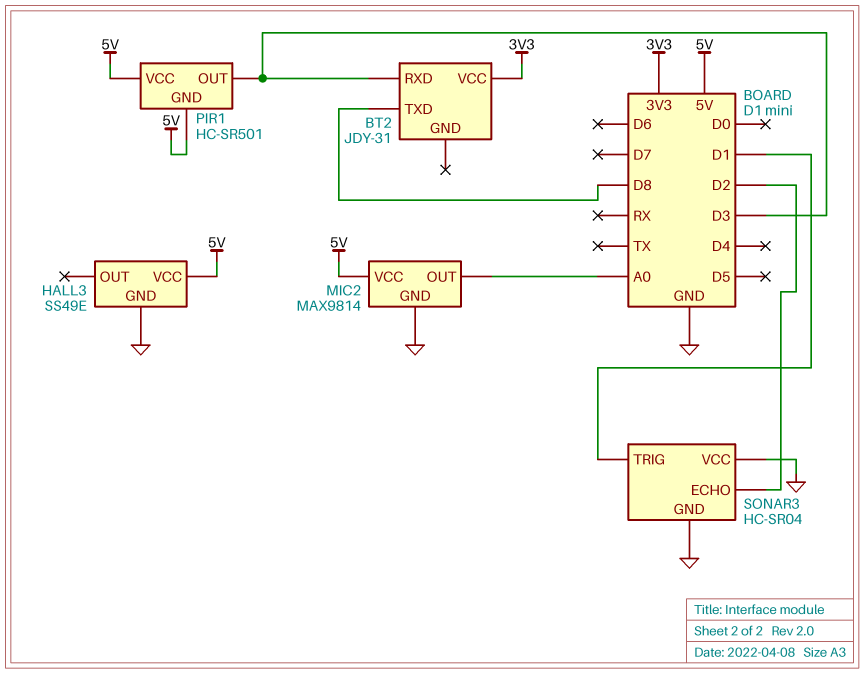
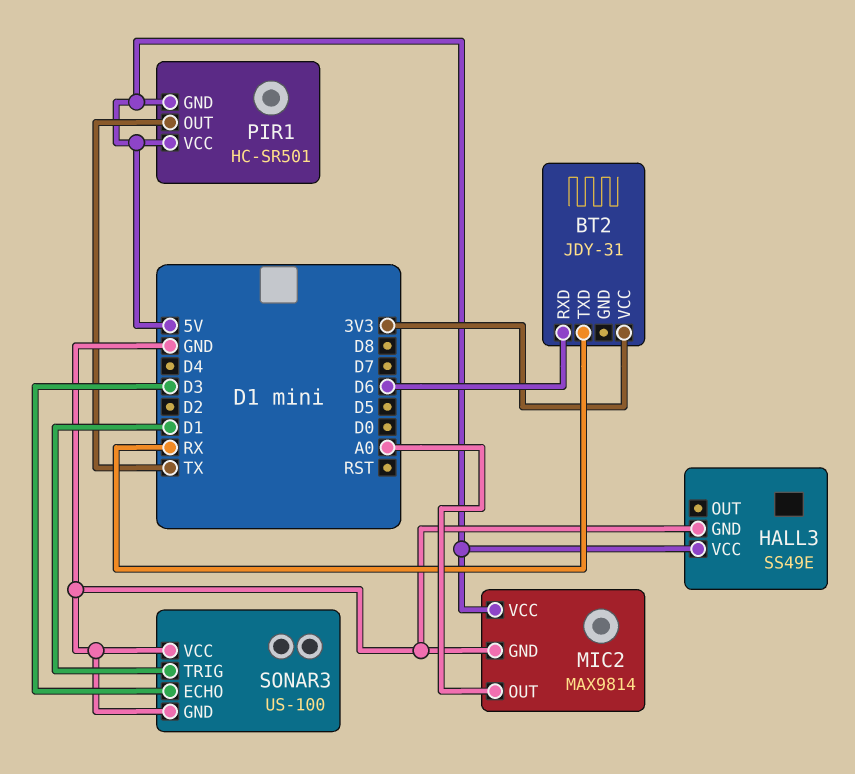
BT2 pin RXD: D3 -> D6
BT2 pin TXD: D8 -> RX
PIR1 pin OUT: D3 -> TX
SONAR3: HC-SR04 -> US-100
SONAR3 pin ECHO: D2 -> D3

